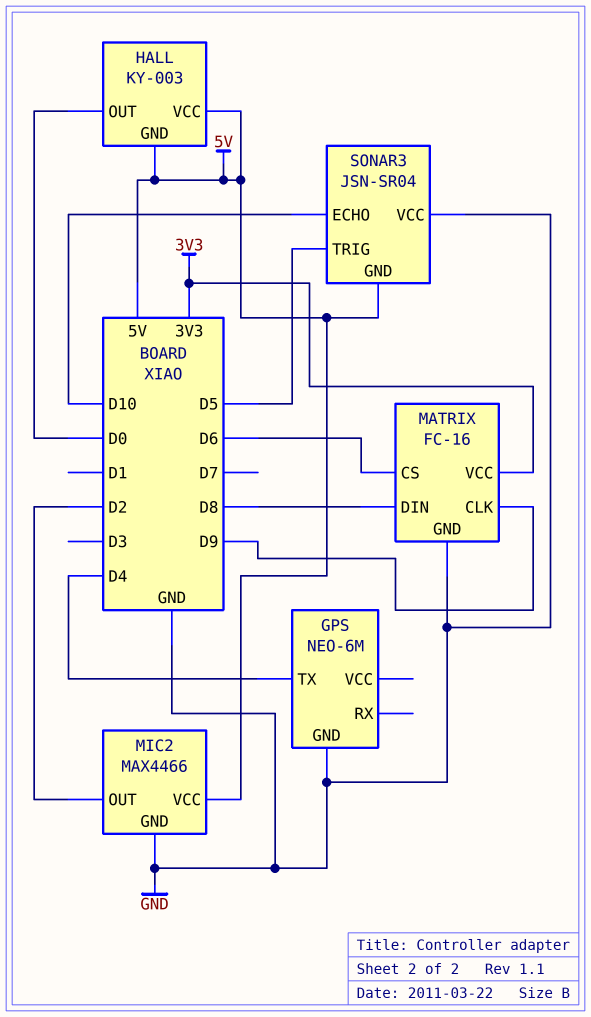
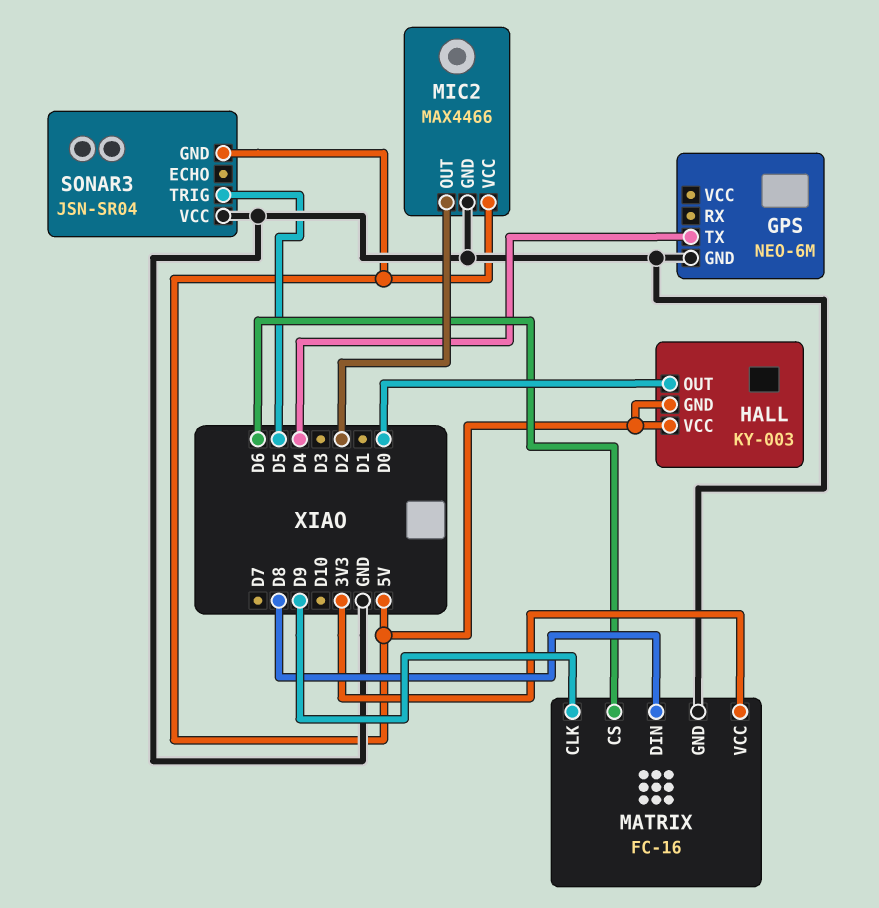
SONAR3 pin ECHO: D10 -> none

